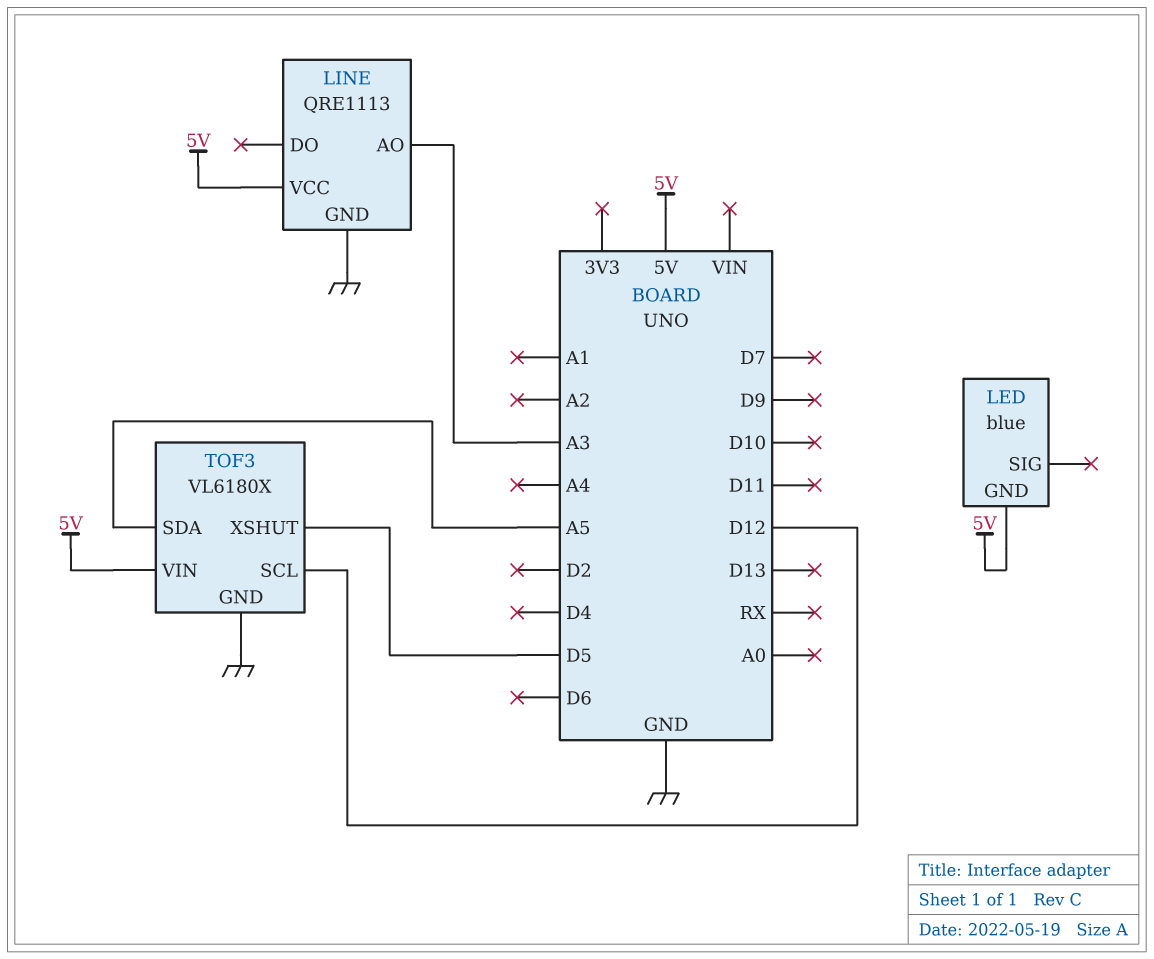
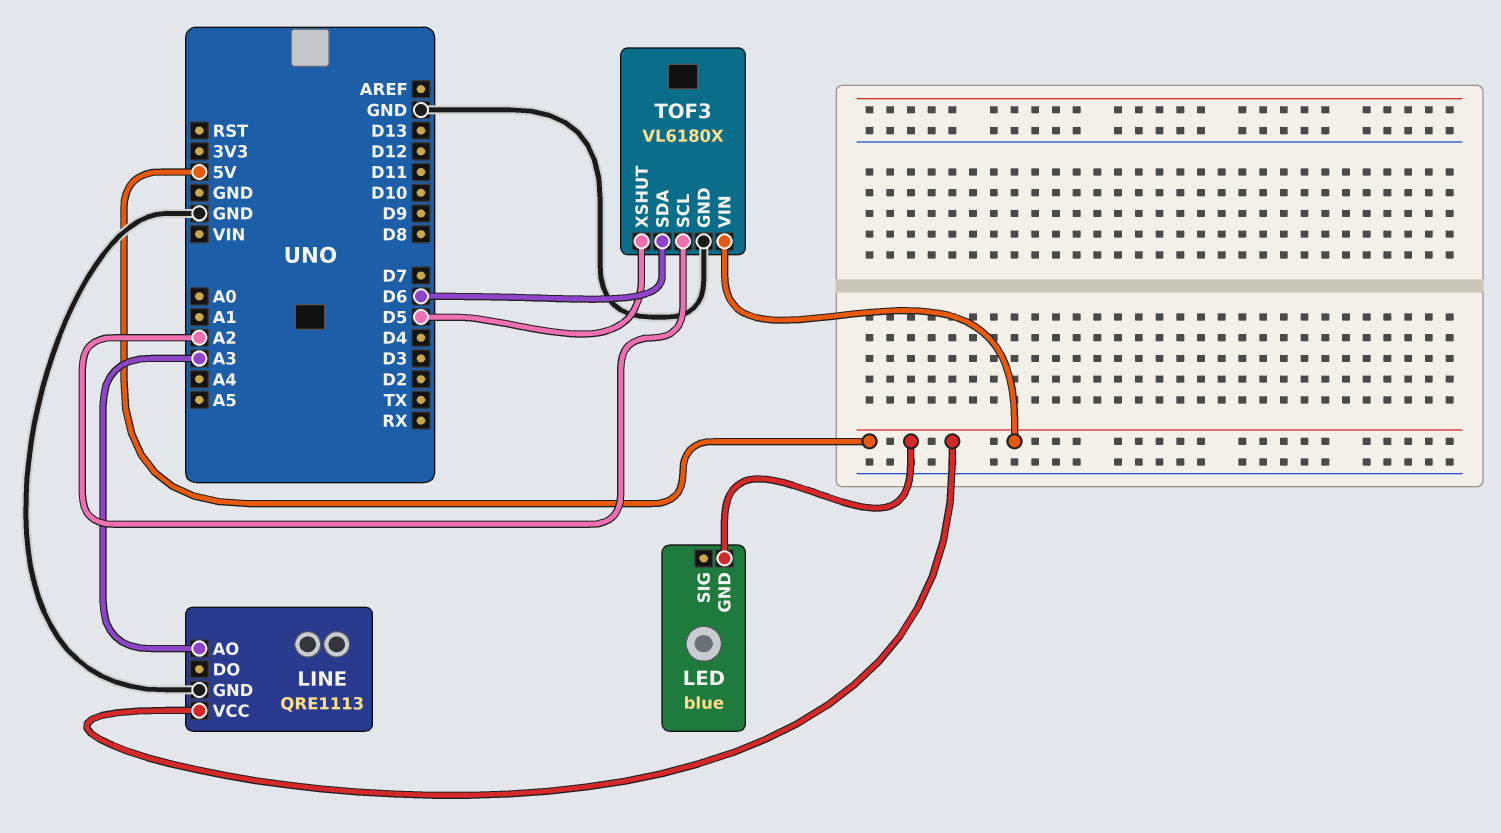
TOF3 pin SCL: D12 -> A2
TOF3 pin SDA: A5 -> D6

